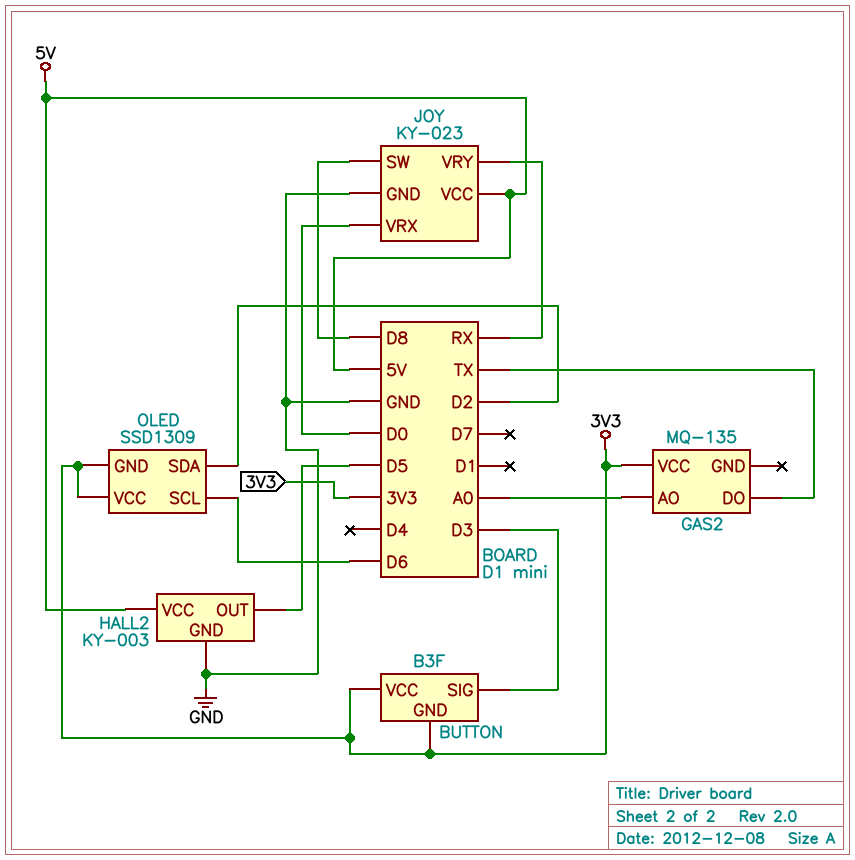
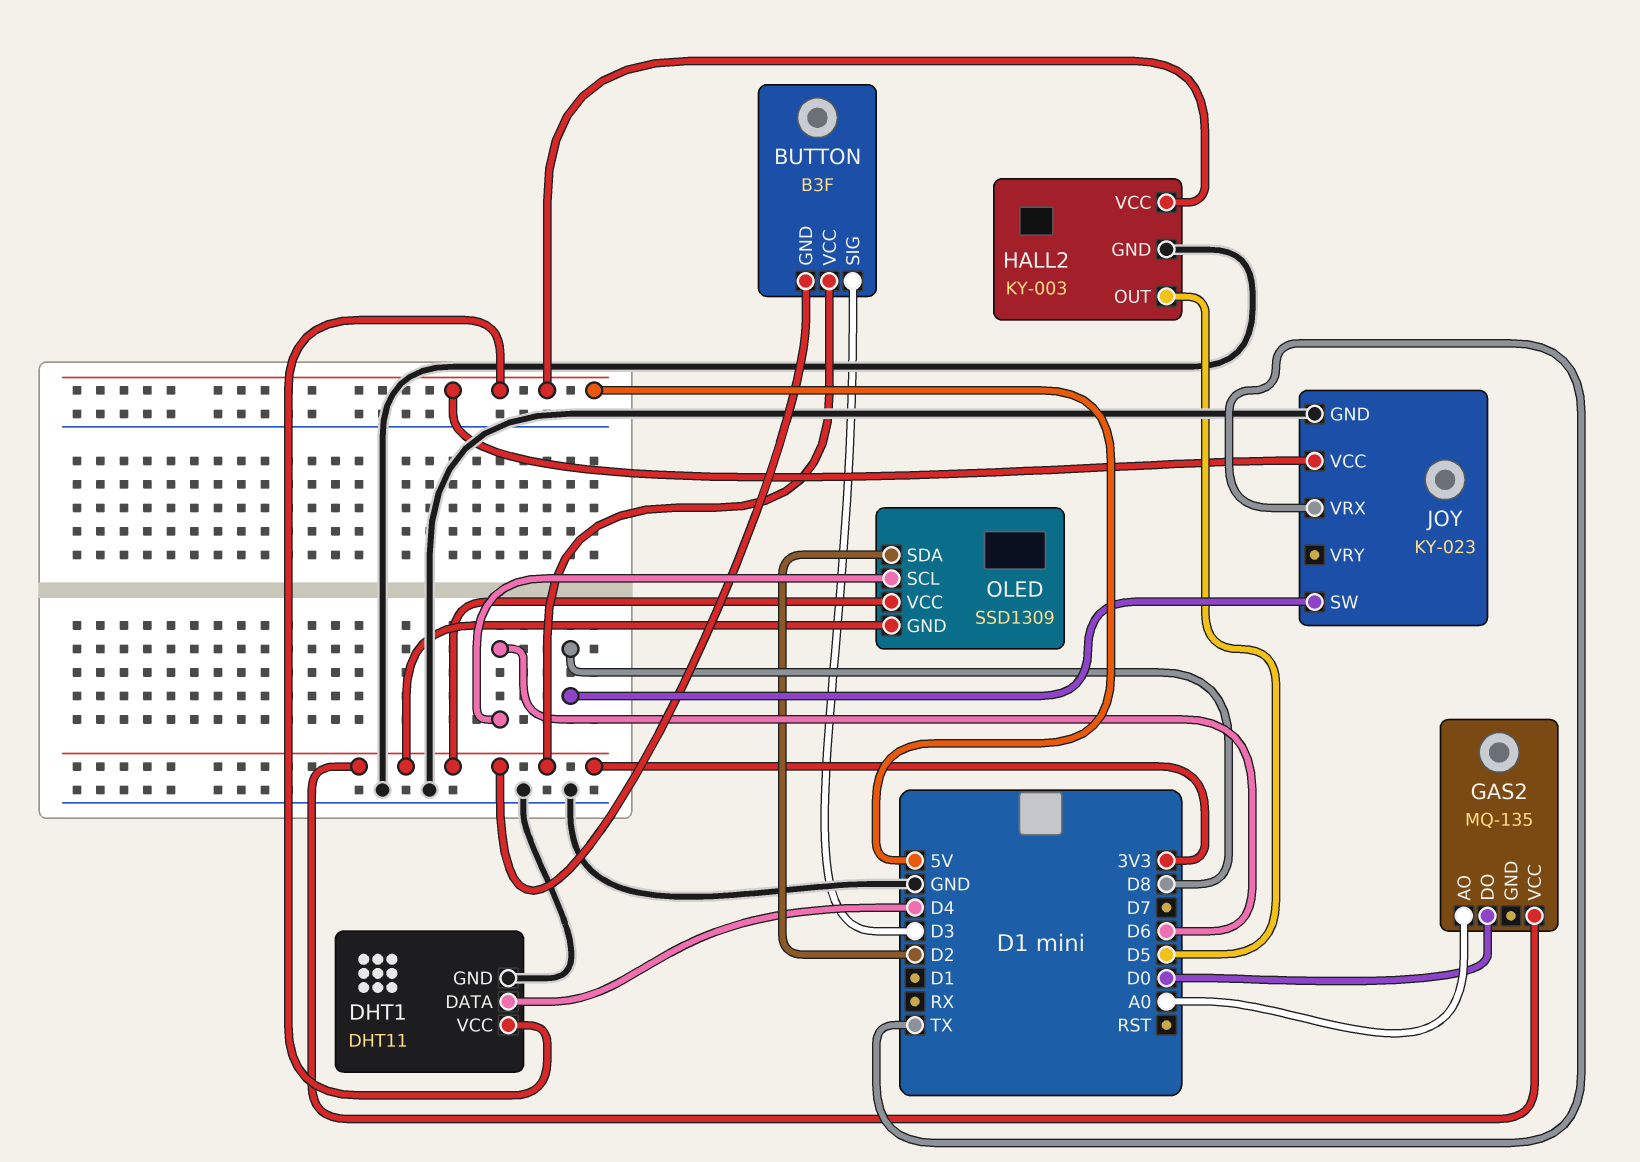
DHT1: none -> DHT11
DHT1 pin DATA: none -> D4
DHT1 pin GND: none -> GND
DHT1 pin VCC: none -> 5V
GAS2 pin DO: TX -> D0
JOY pin VRX: D0 -> TX
JOY pin VRY: RX -> none

